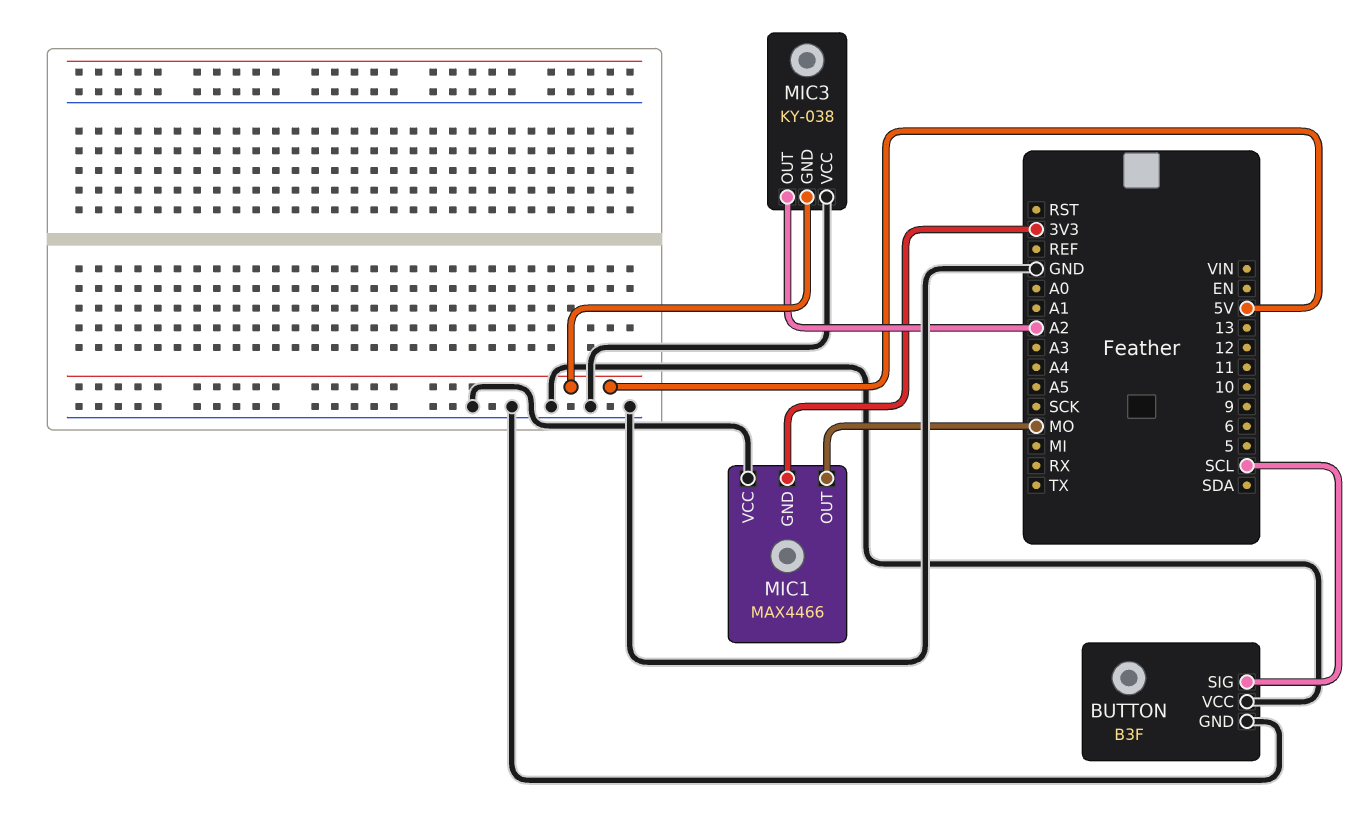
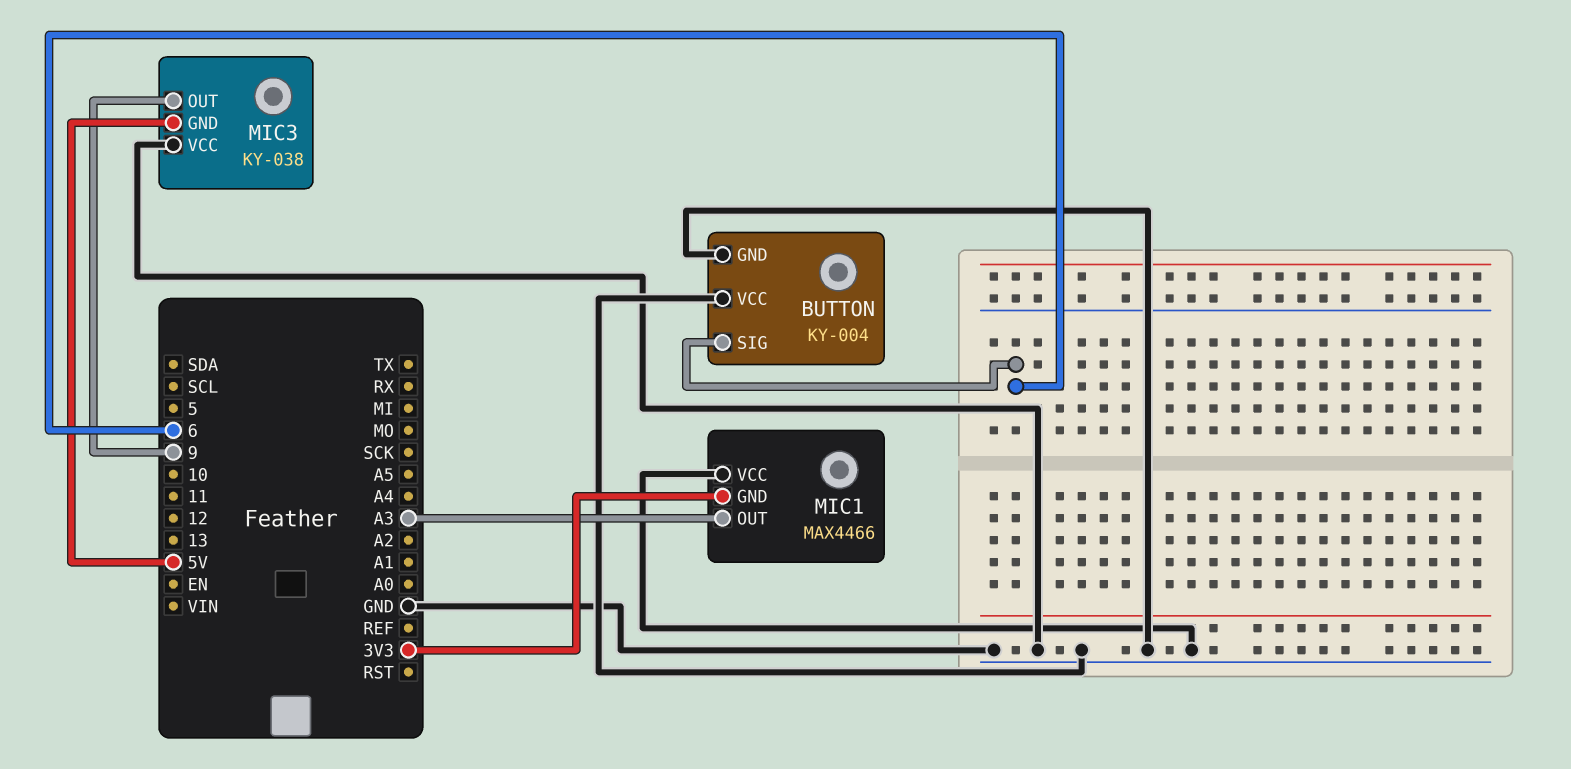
BUTTON: B3F -> KY-004
BUTTON pin SIG: SCL -> 6
MIC1 pin OUT: MO -> A3
MIC3 pin OUT: A2 -> 9

